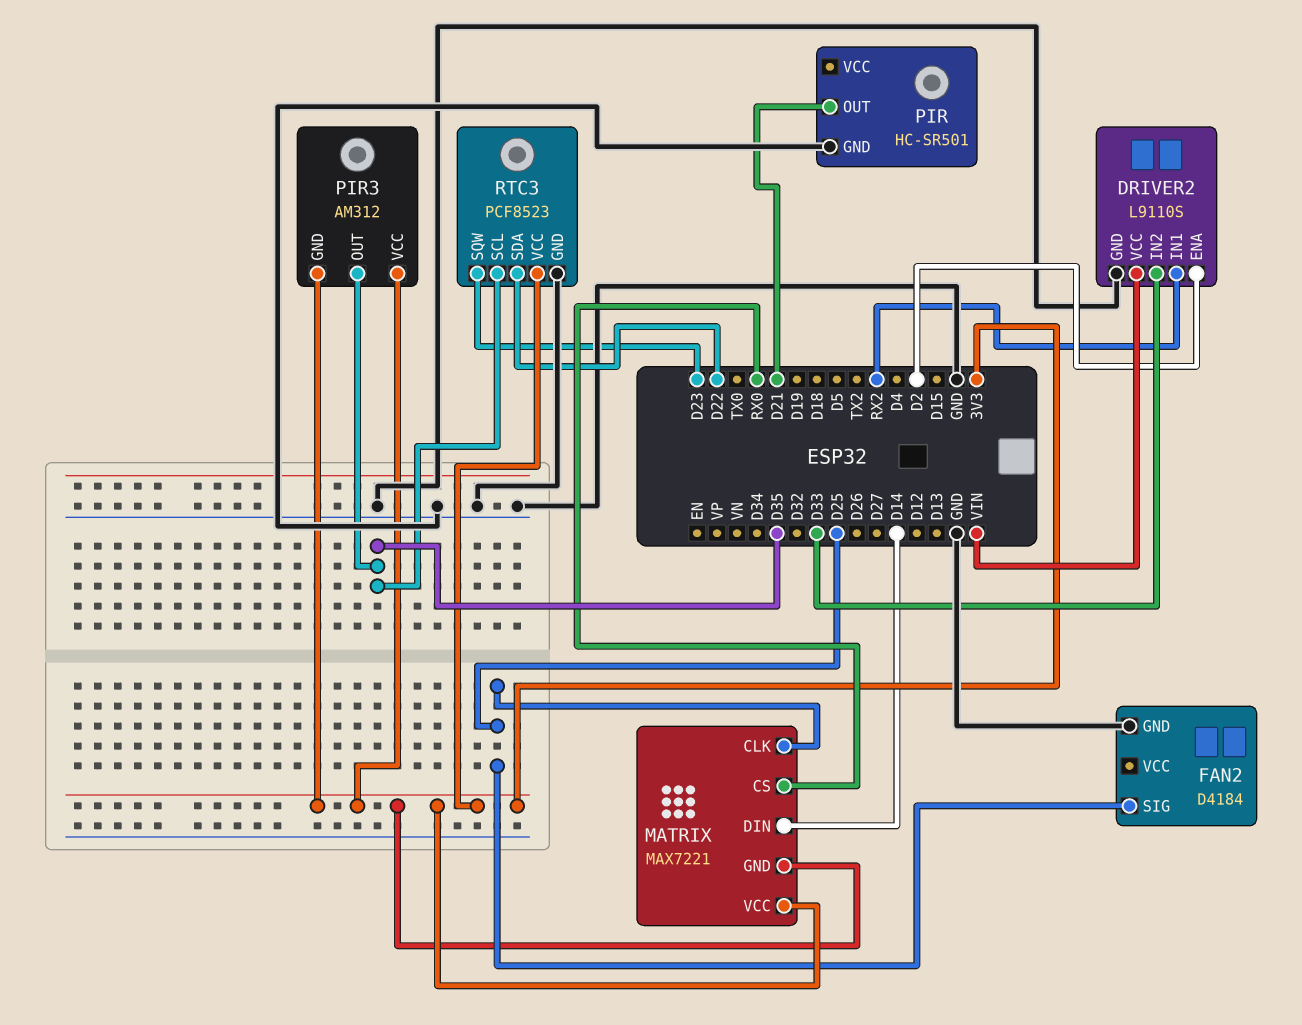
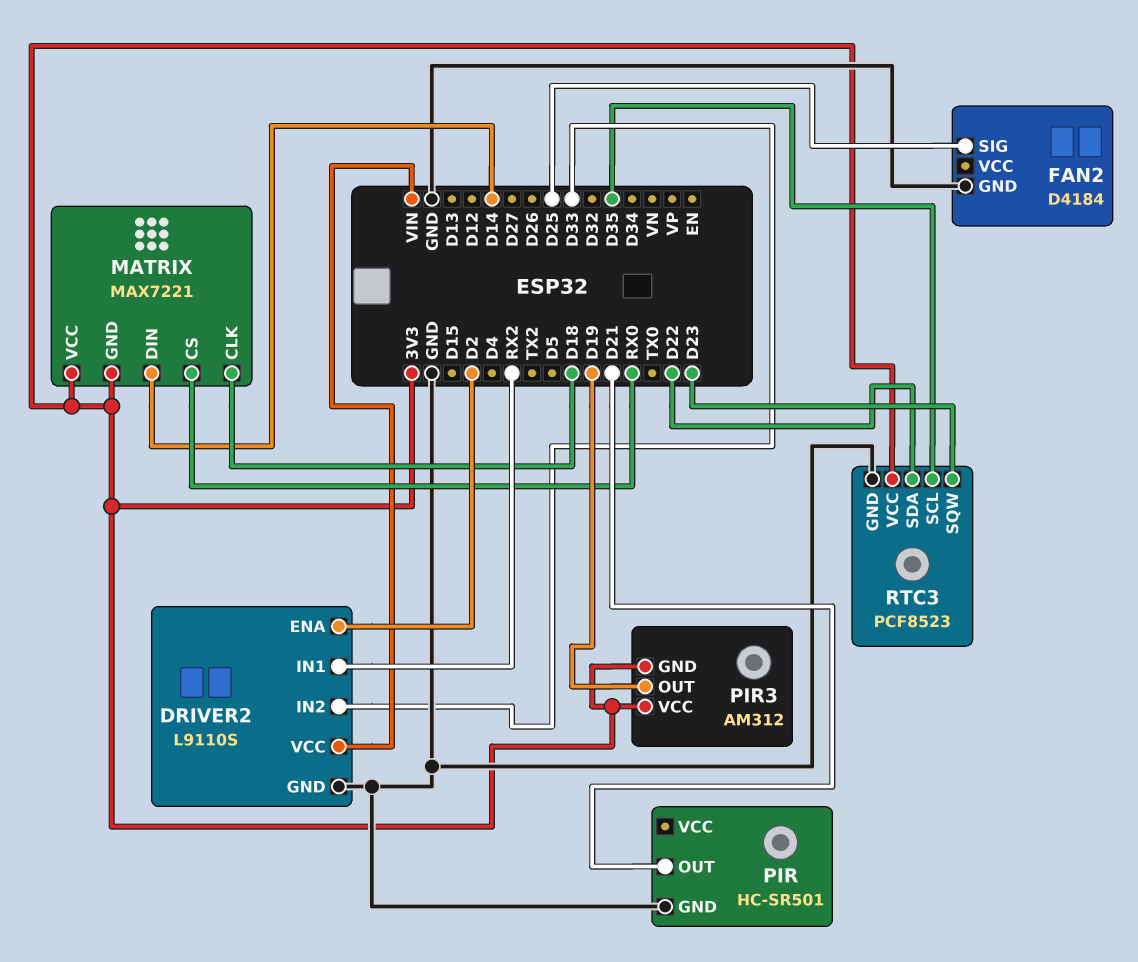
MATRIX pin CLK: D25 -> D18
PIR3 pin OUT: D35 -> D19

